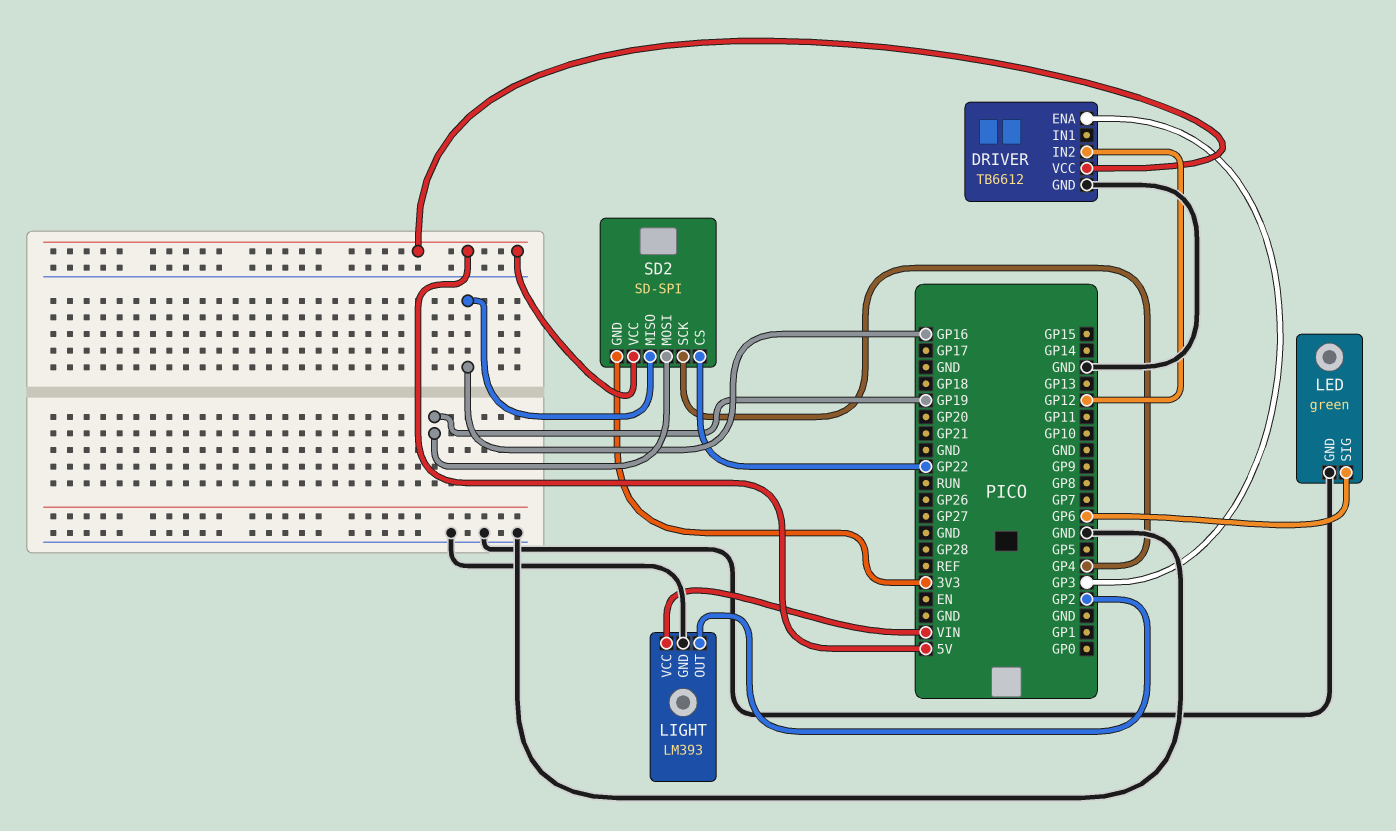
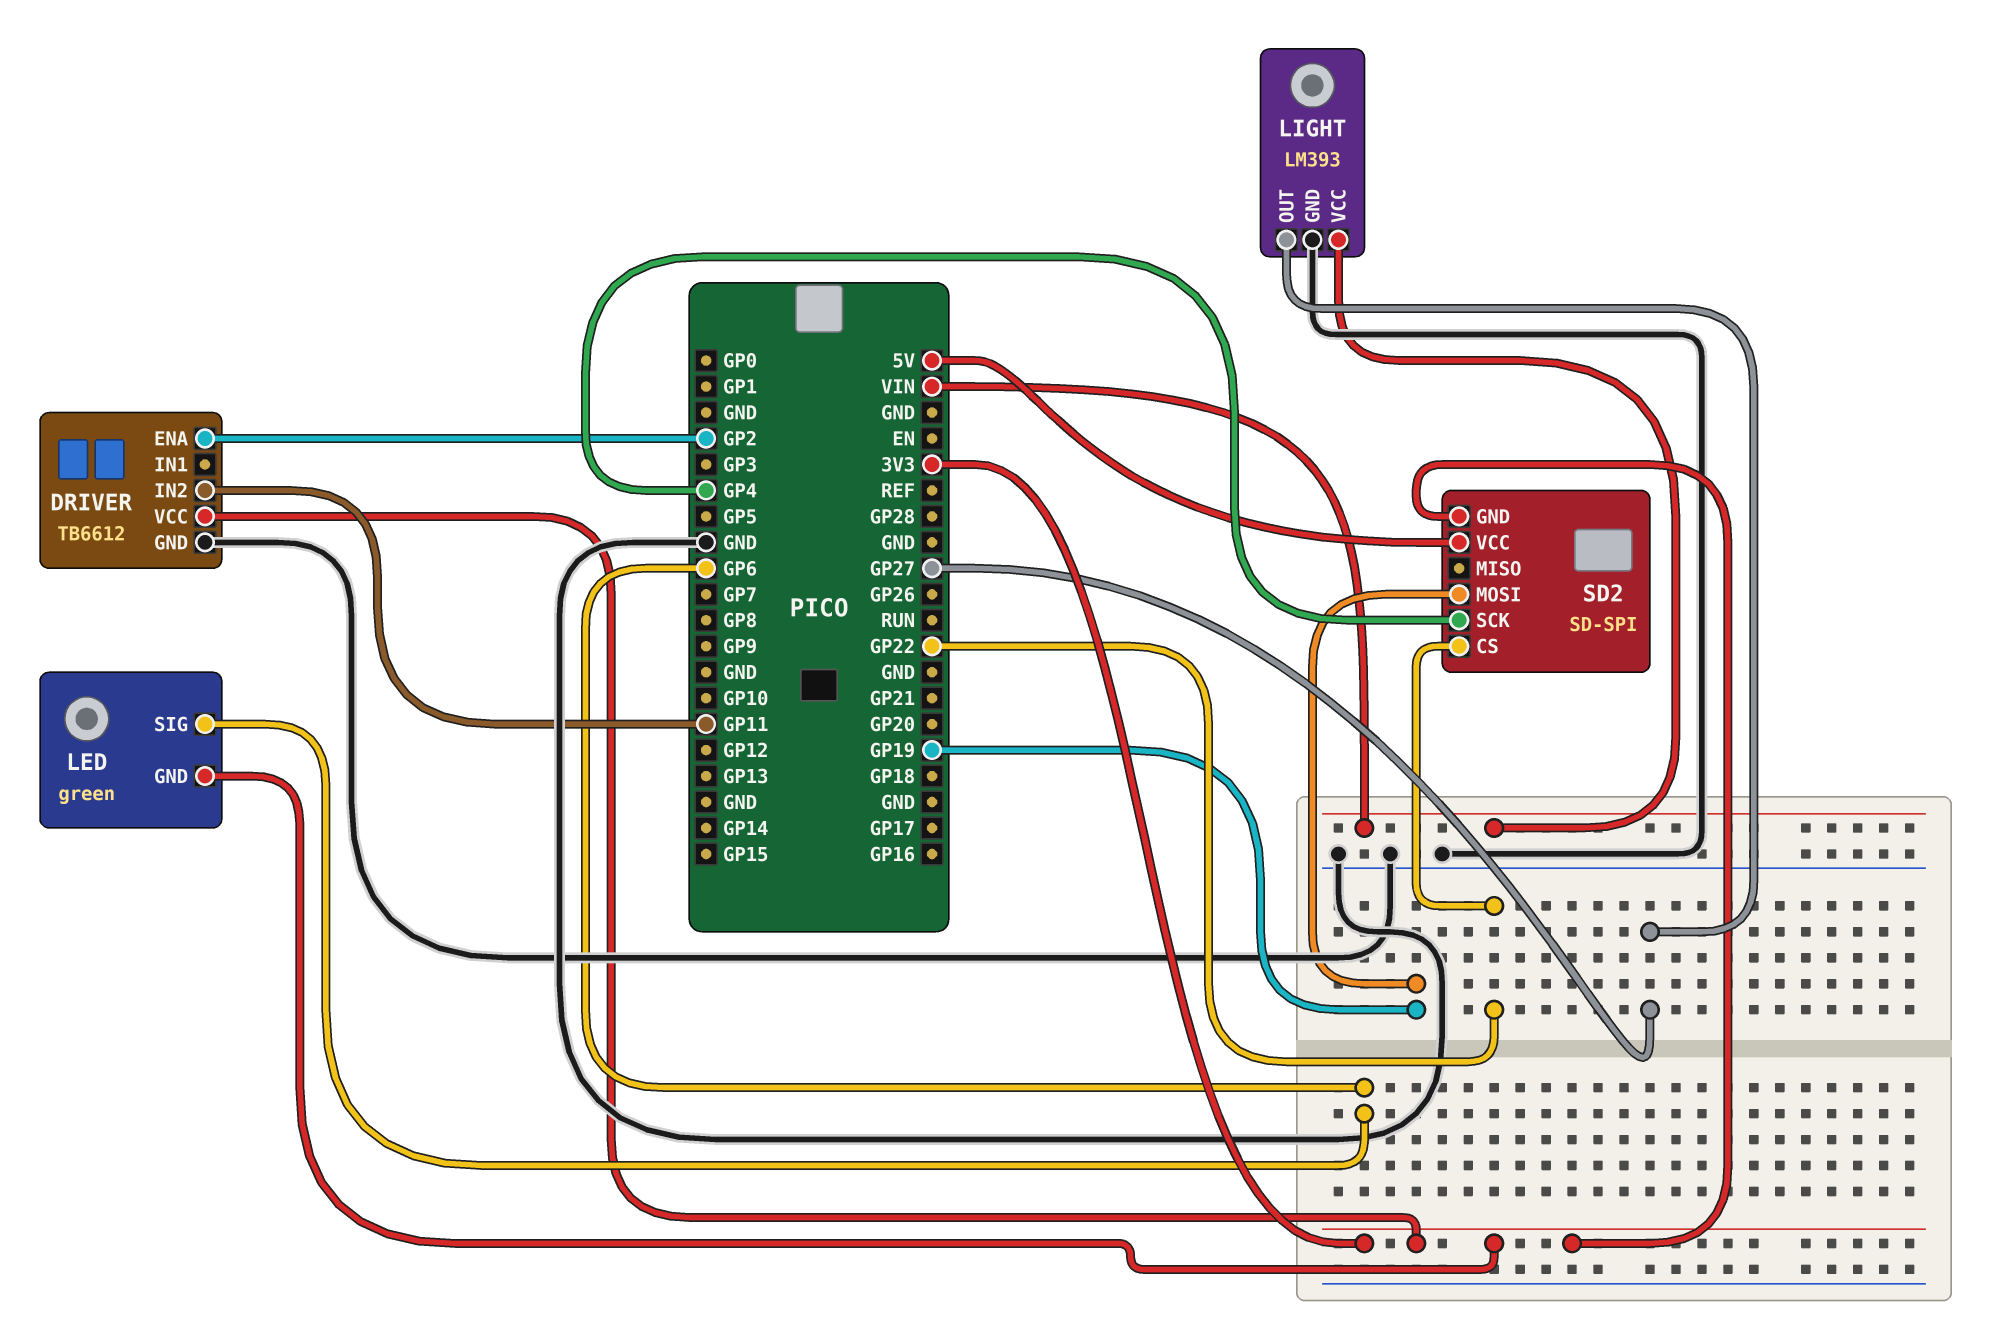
DRIVER pin ENA: GP3 -> GP2
DRIVER pin IN2: GP12 -> GP11
DRIVER pin VCC: 5V -> 3V3
LED pin GND: GND -> 3V3
LIGHT pin OUT: GP2 -> GP27
SD2 pin MISO: GP16 -> none

